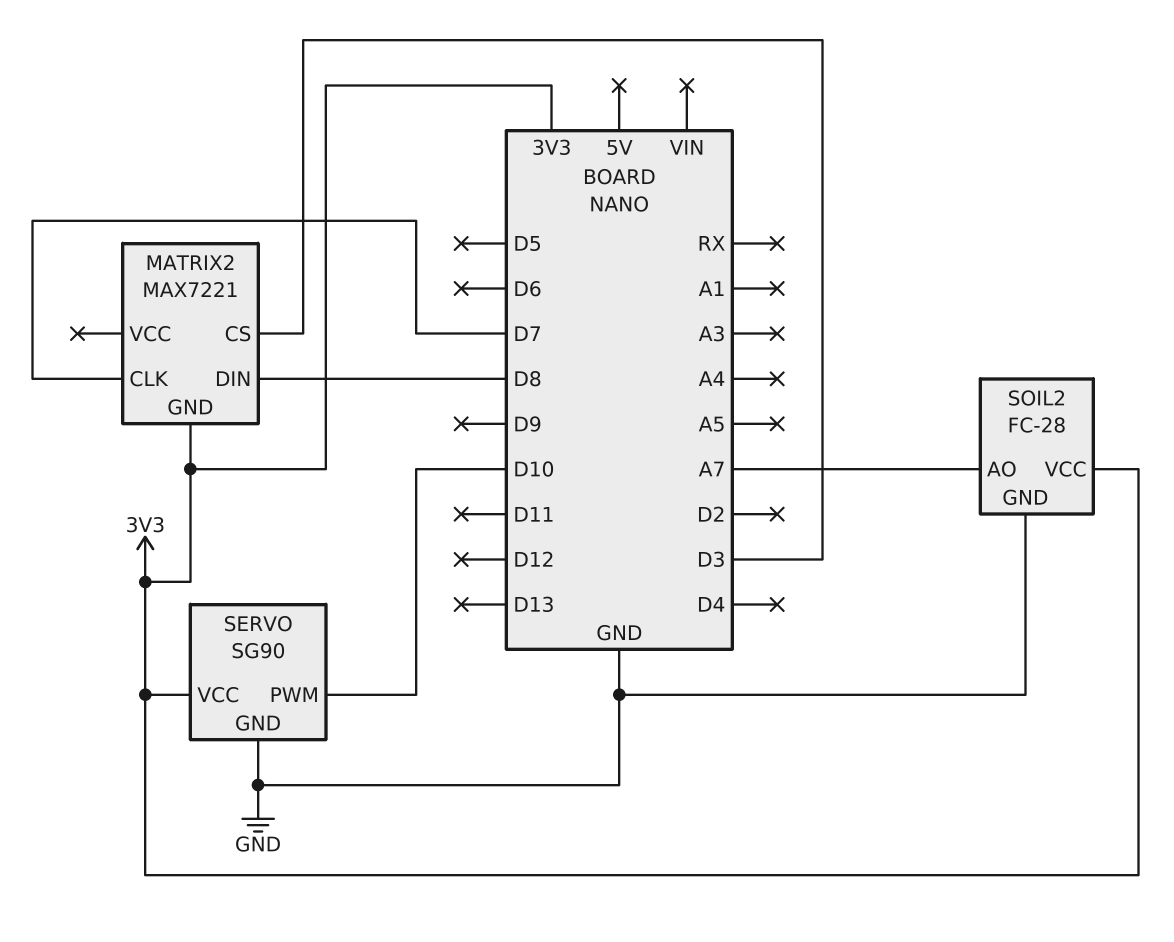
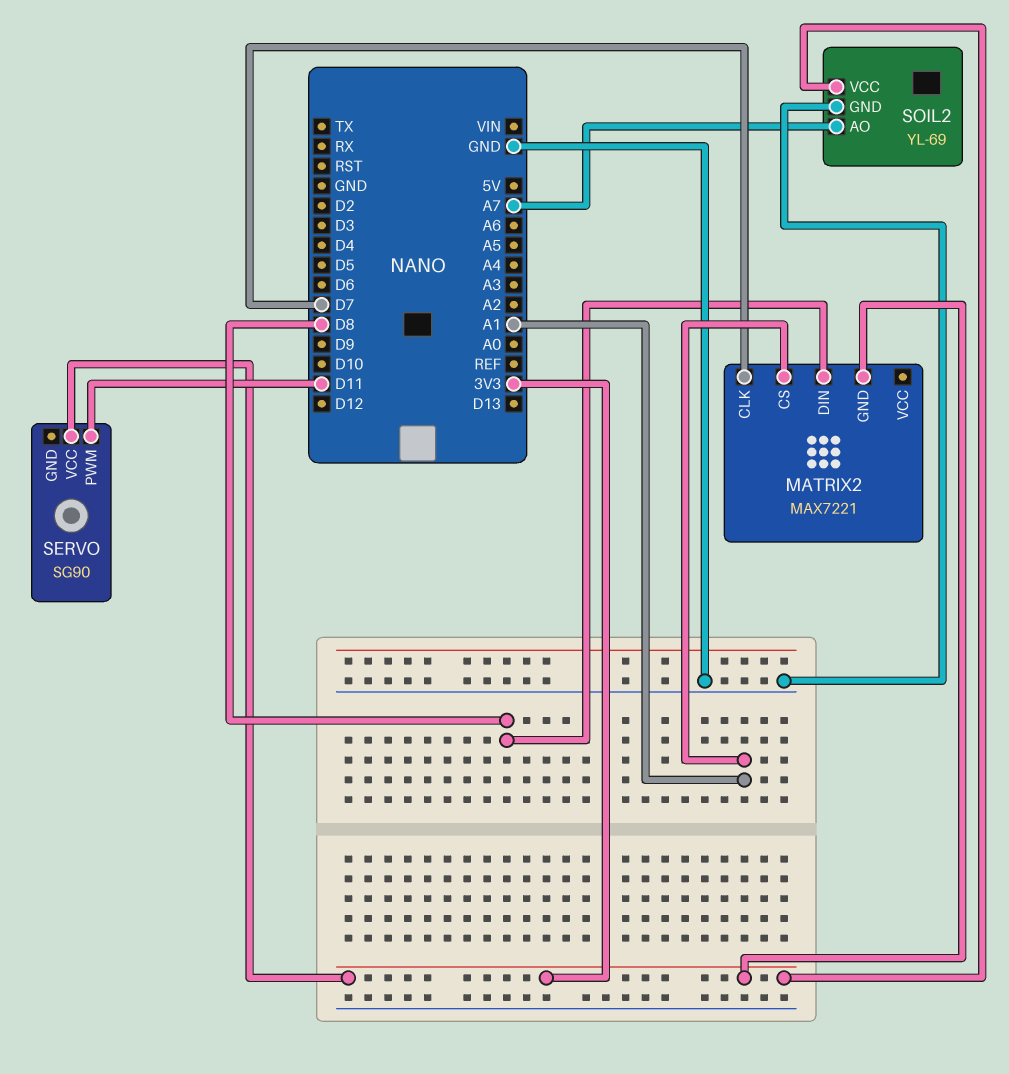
MATRIX2 pin CS: D3 -> A1
SERVO pin GND: GND -> none
SERVO pin PWM: D10 -> D11
SOIL2: FC-28 -> YL-69

